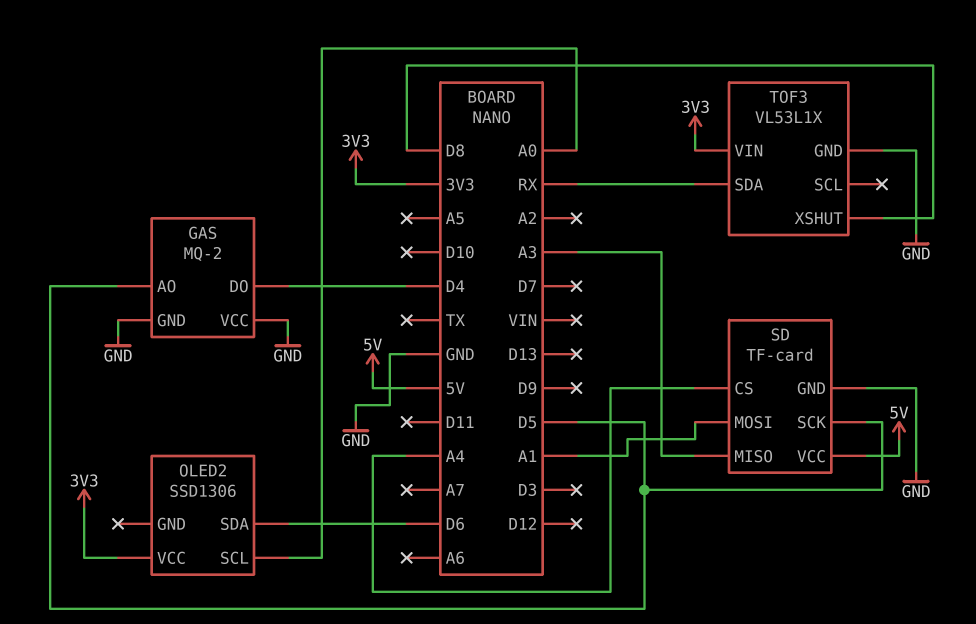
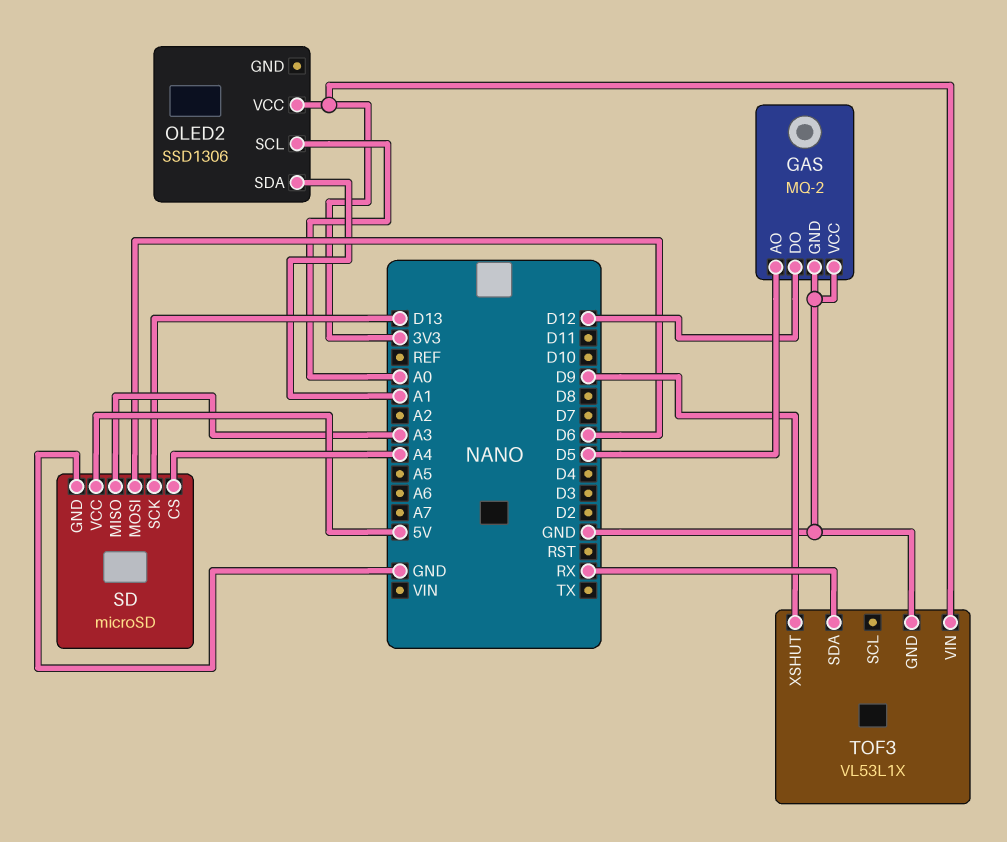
GAS pin DO: D4 -> D12
OLED2 pin SDA: D6 -> A1
SD: TF-card -> microSD
SD pin MOSI: A1 -> D6
SD pin SCK: D5 -> D13
TOF3 pin XSHUT: D8 -> D9

